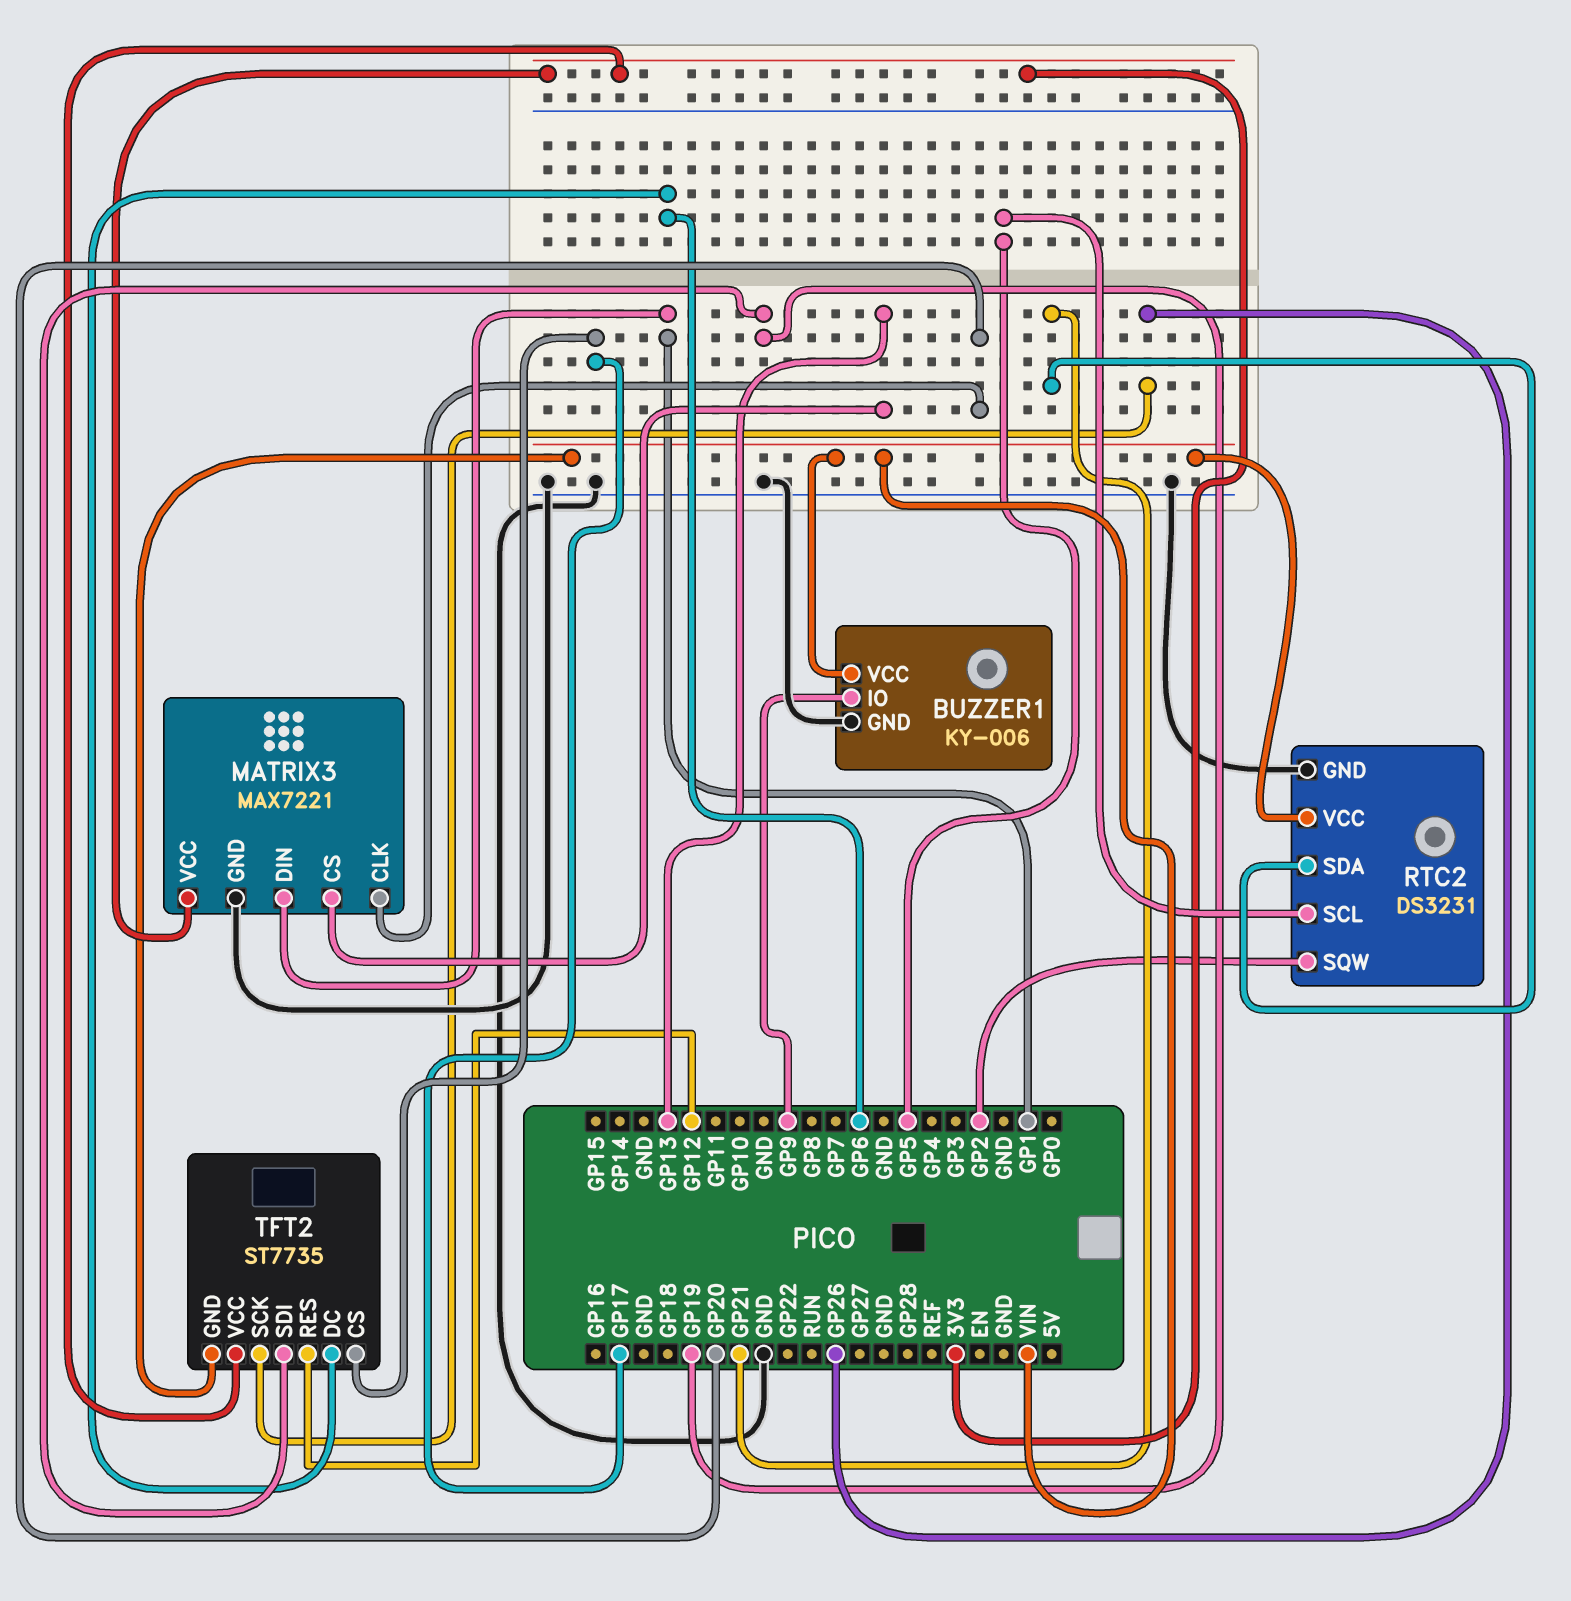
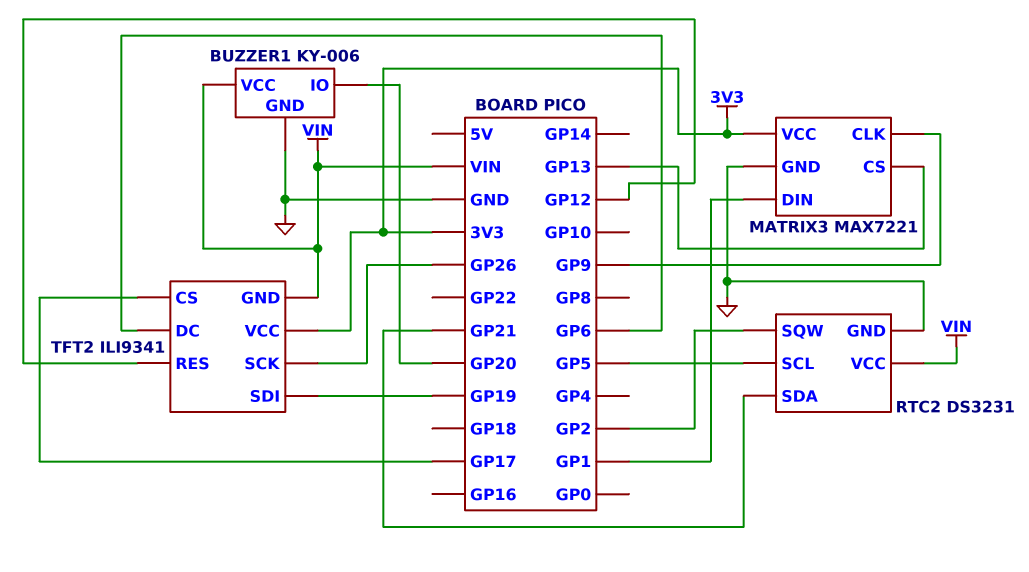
BUZZER1 pin IO: GP9 -> GP20
MATRIX3 pin CLK: GP20 -> GP9
TFT2: ST7735 -> ILI9341

